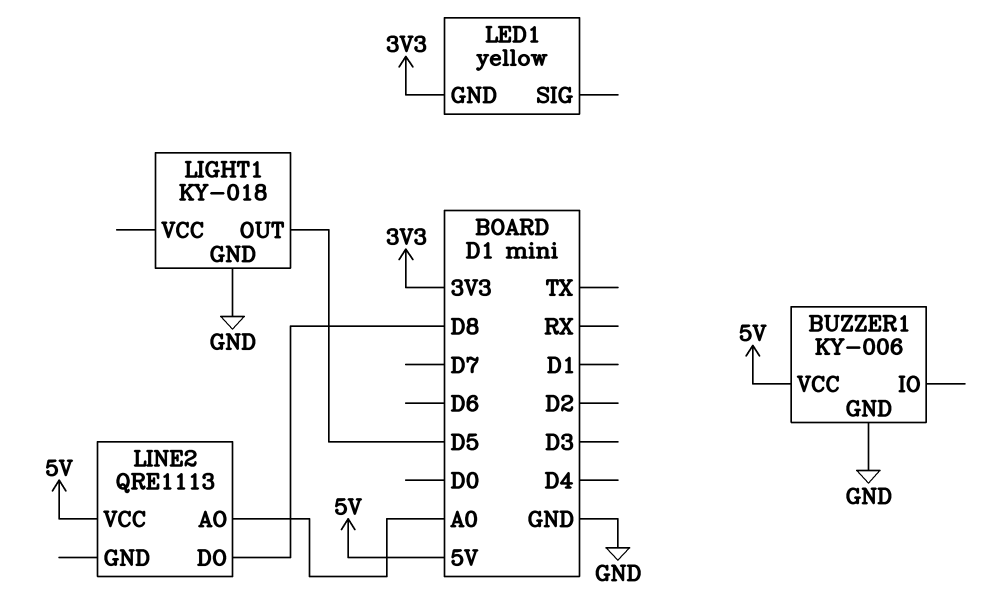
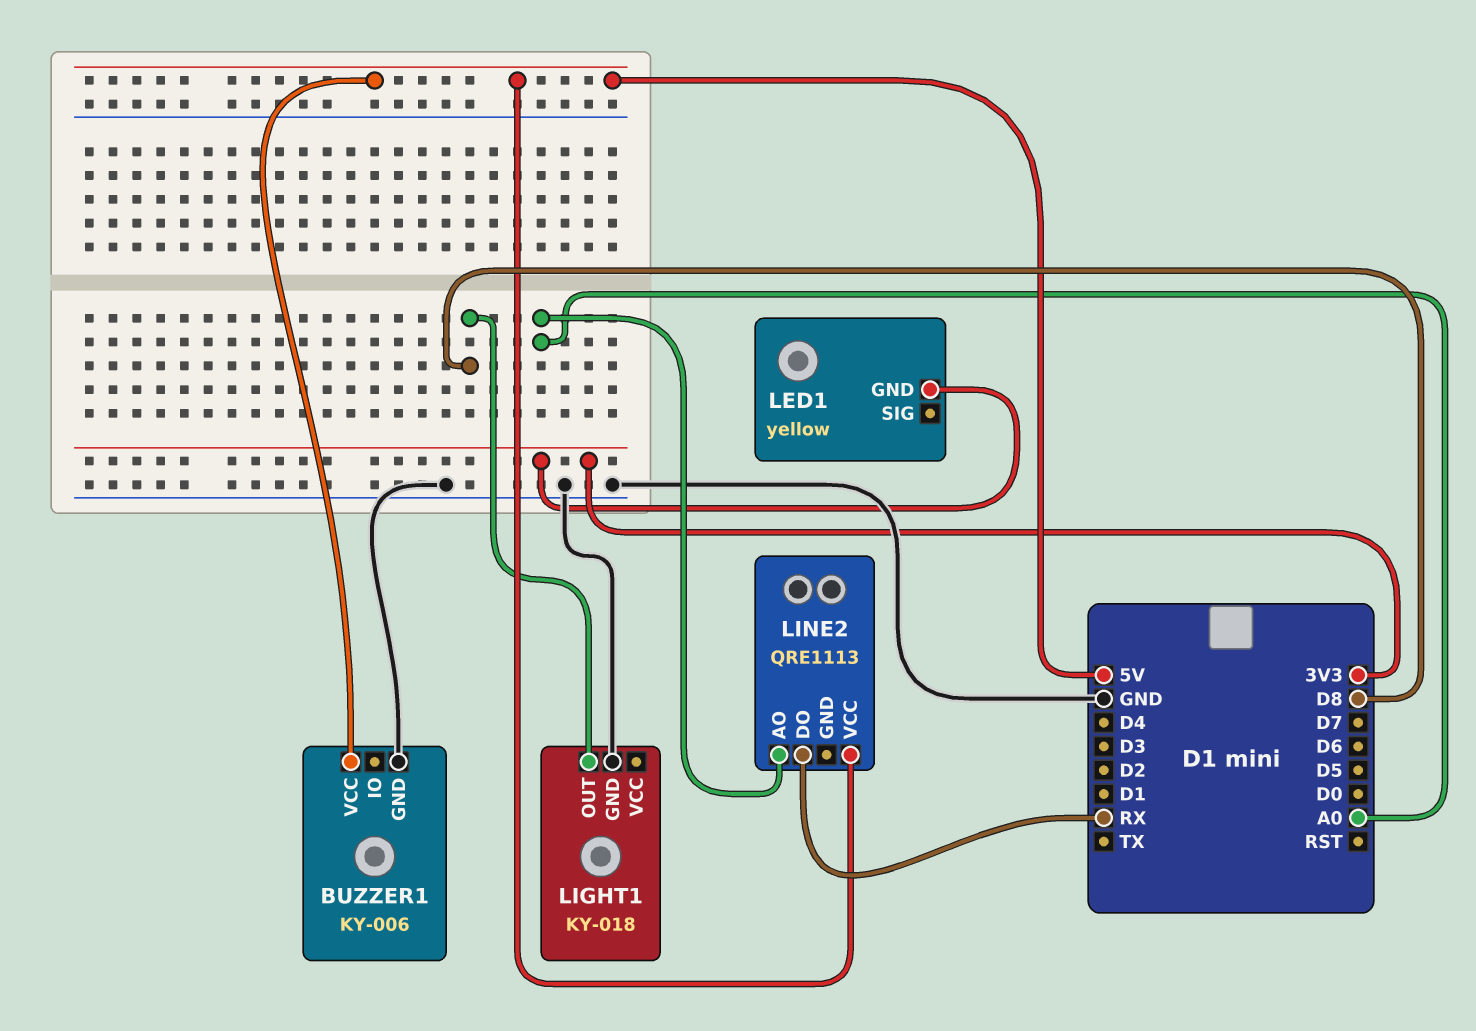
LIGHT1 pin OUT: D5 -> D8
LINE2 pin DO: D8 -> RX

